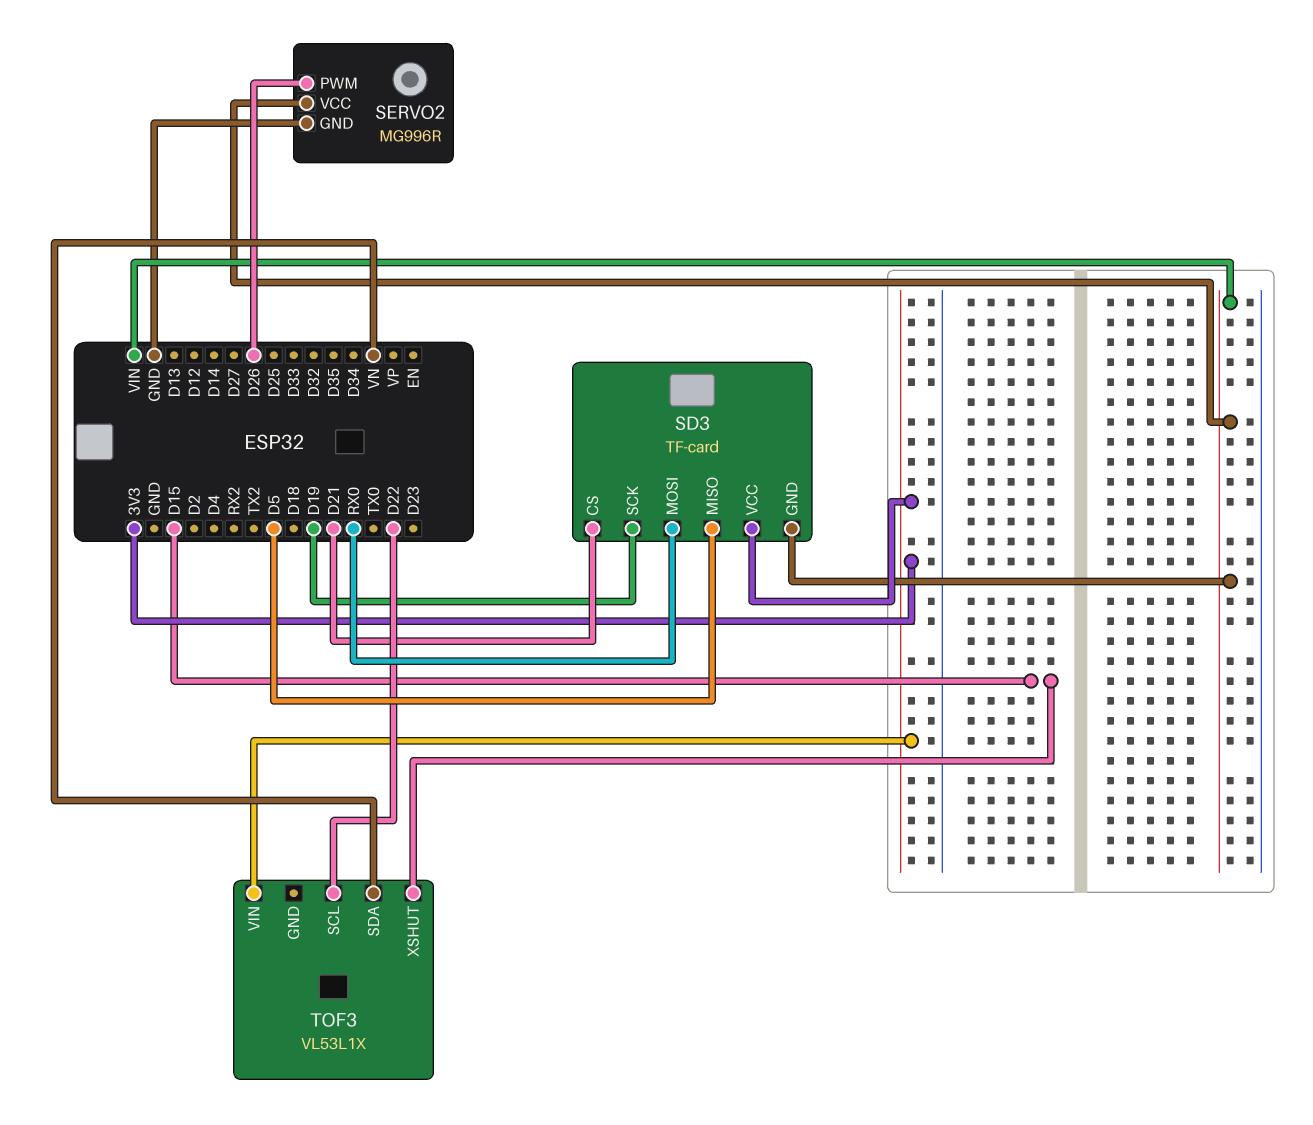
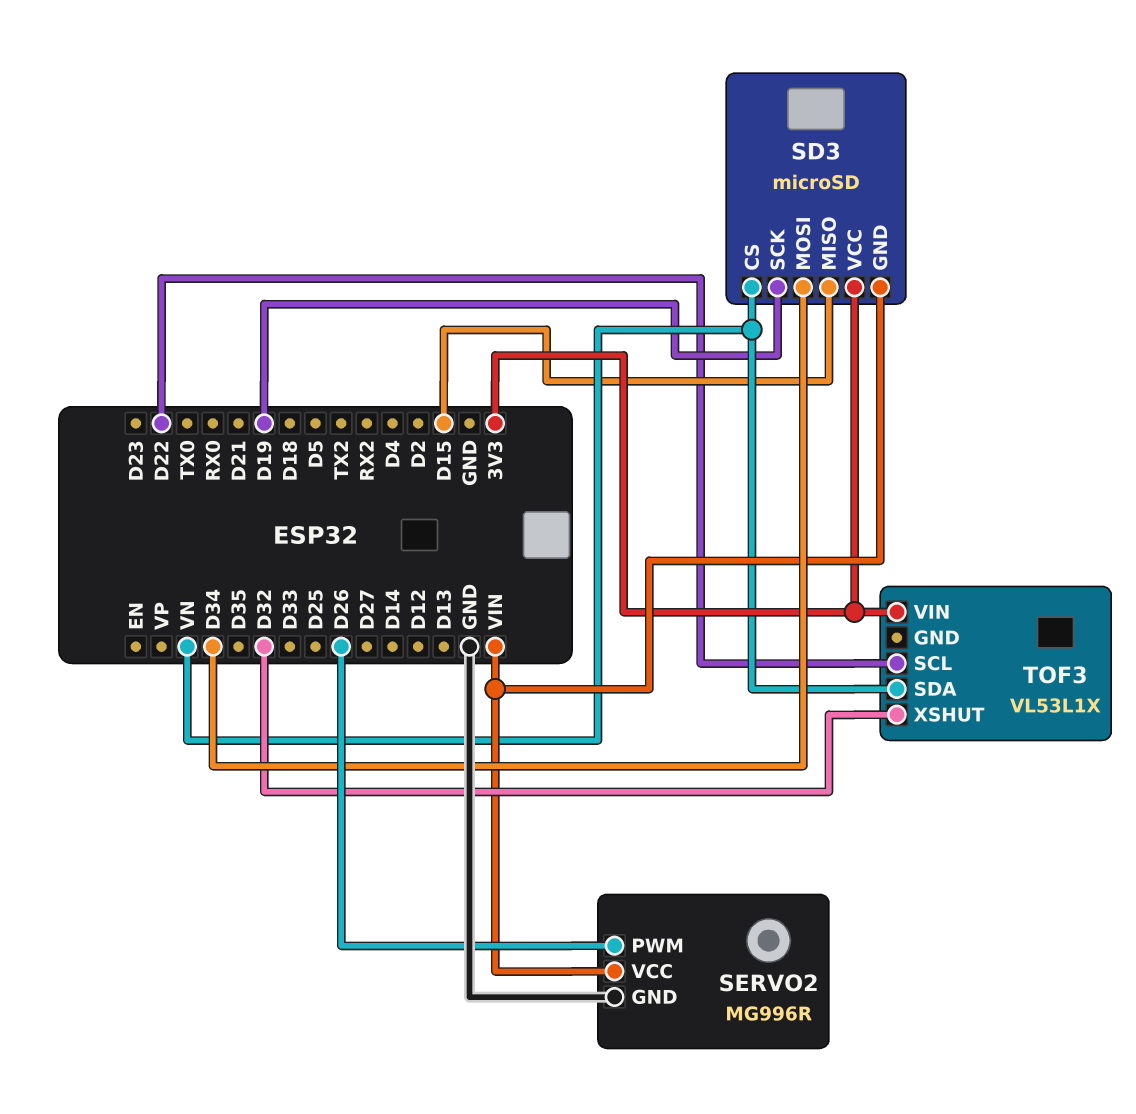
SD3: TF-card -> microSD
SD3 pin CS: D21 -> VN
SD3 pin MISO: D5 -> D15
SD3 pin MOSI: RX0 -> D34
TOF3 pin XSHUT: D15 -> D32

